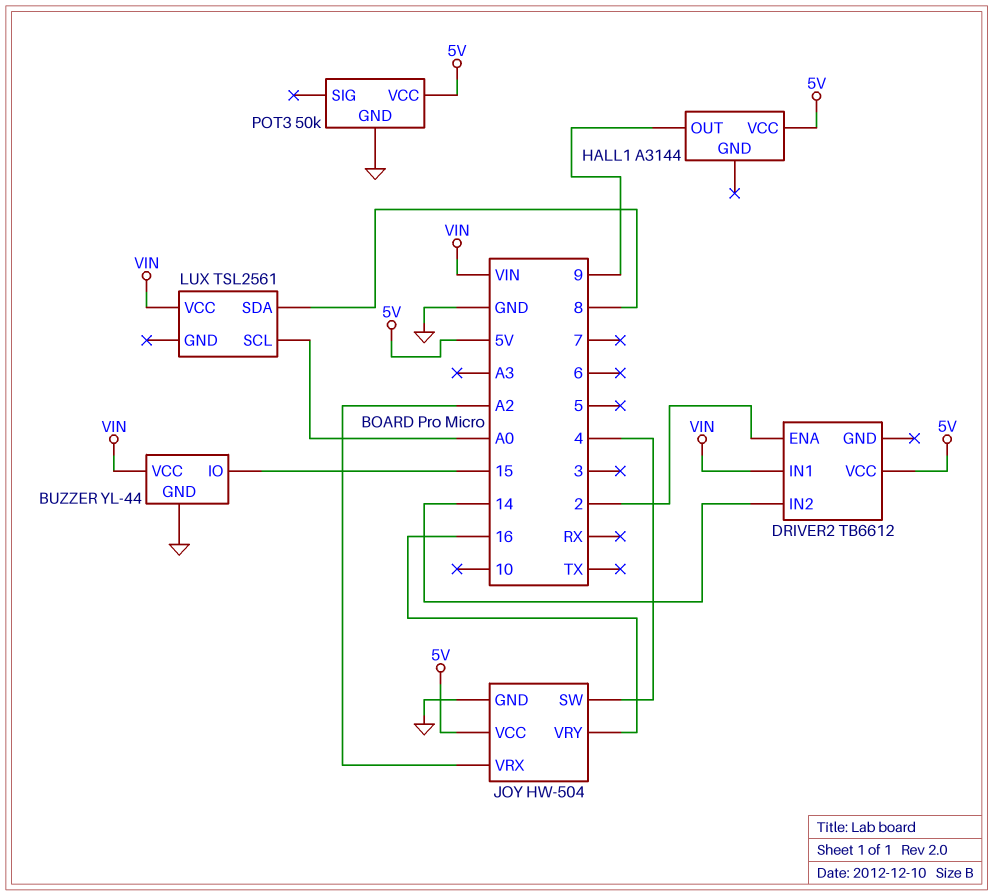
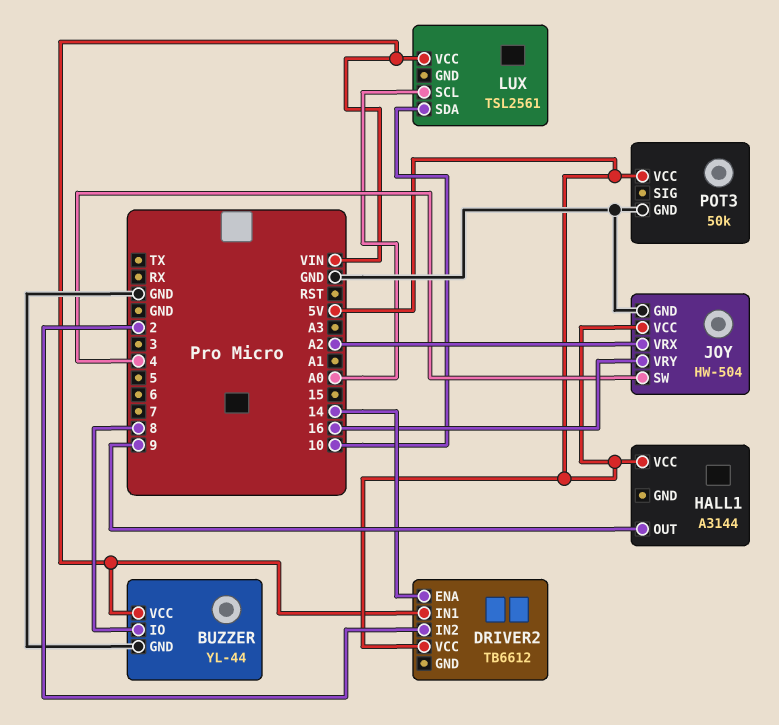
BUZZER pin IO: 15 -> 8
DRIVER2 pin ENA: 2 -> 14
DRIVER2 pin IN2: 14 -> 2
LUX pin SDA: 8 -> 10

